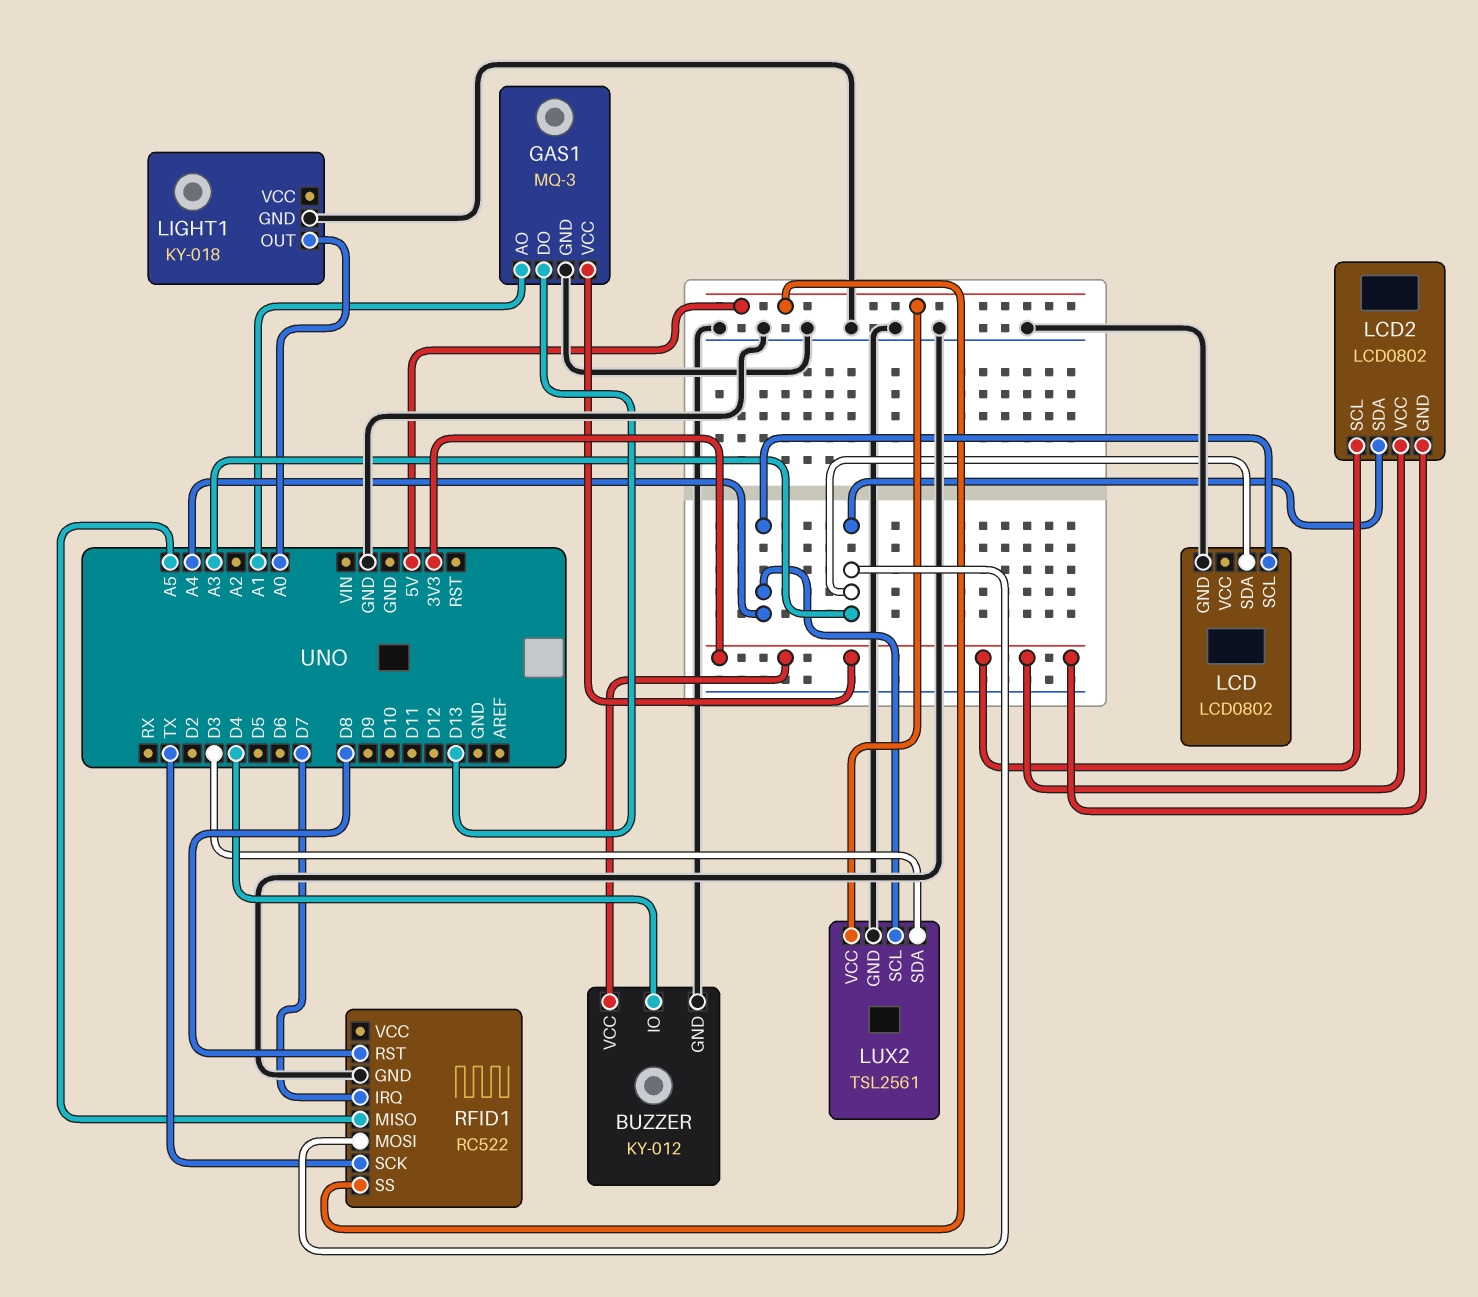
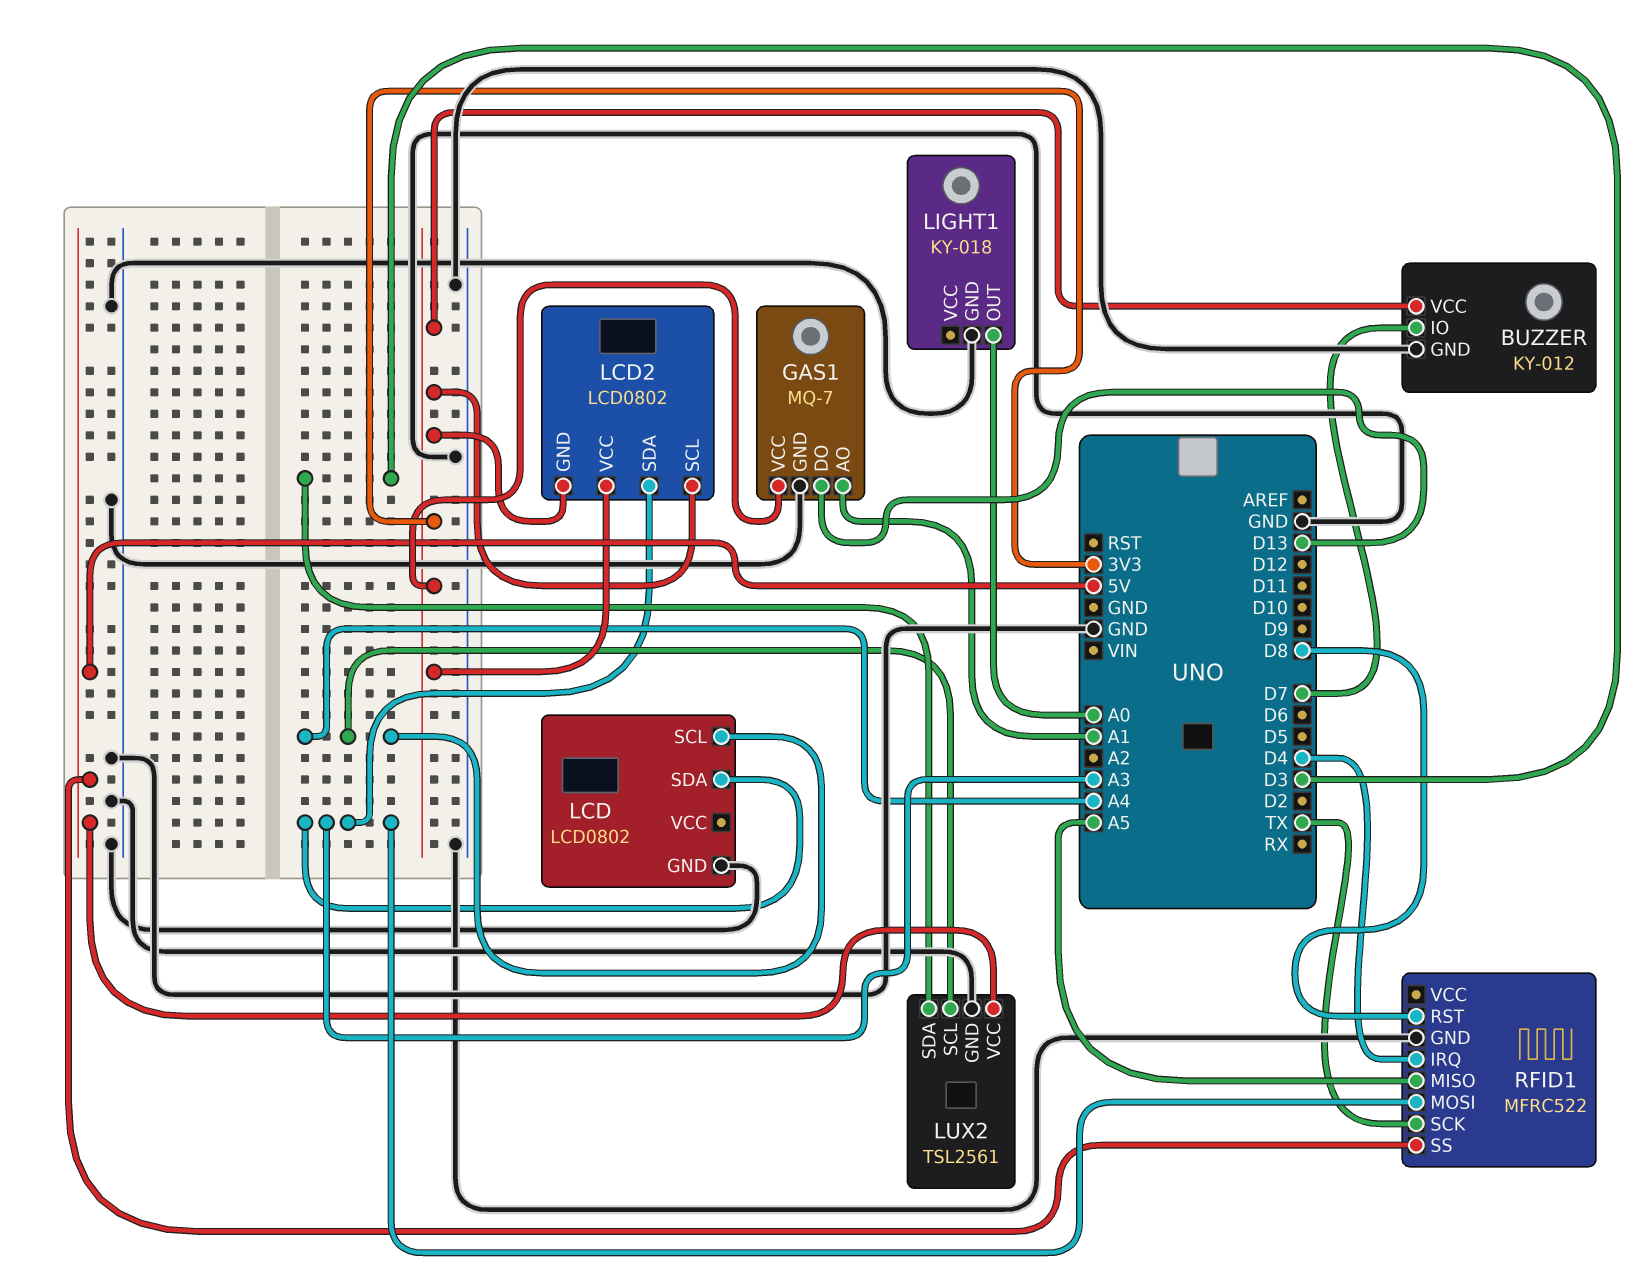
BUZZER pin IO: D4 -> D7
GAS1: MQ-3 -> MQ-7
RFID1: RC522 -> MFRC522
RFID1 pin IRQ: D7 -> D4

